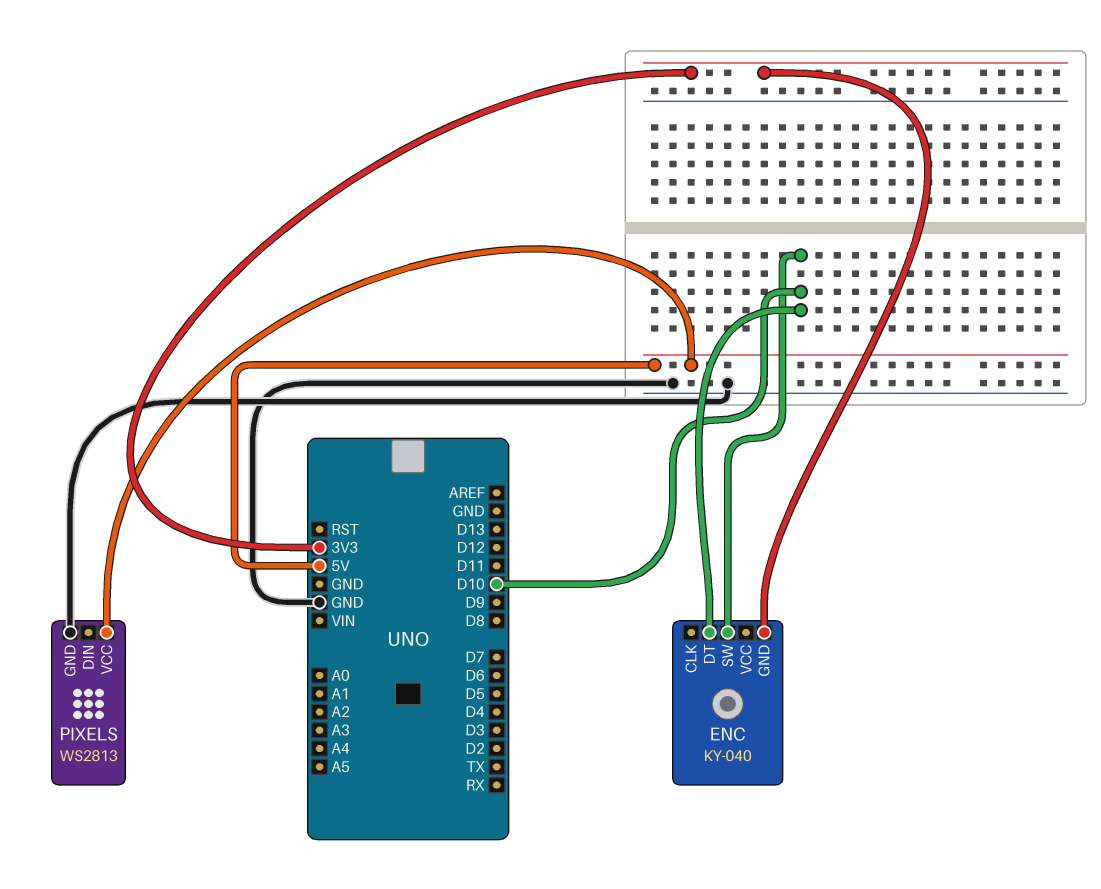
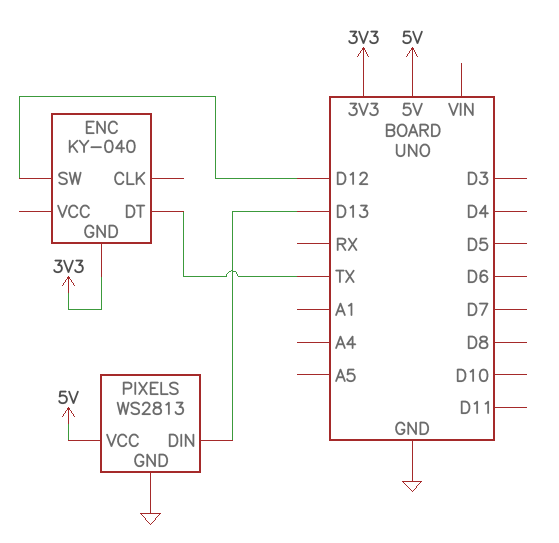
ENC pin DT: D10 -> TX
ENC pin SW: D10 -> D12
PIXELS pin DIN: none -> D13

